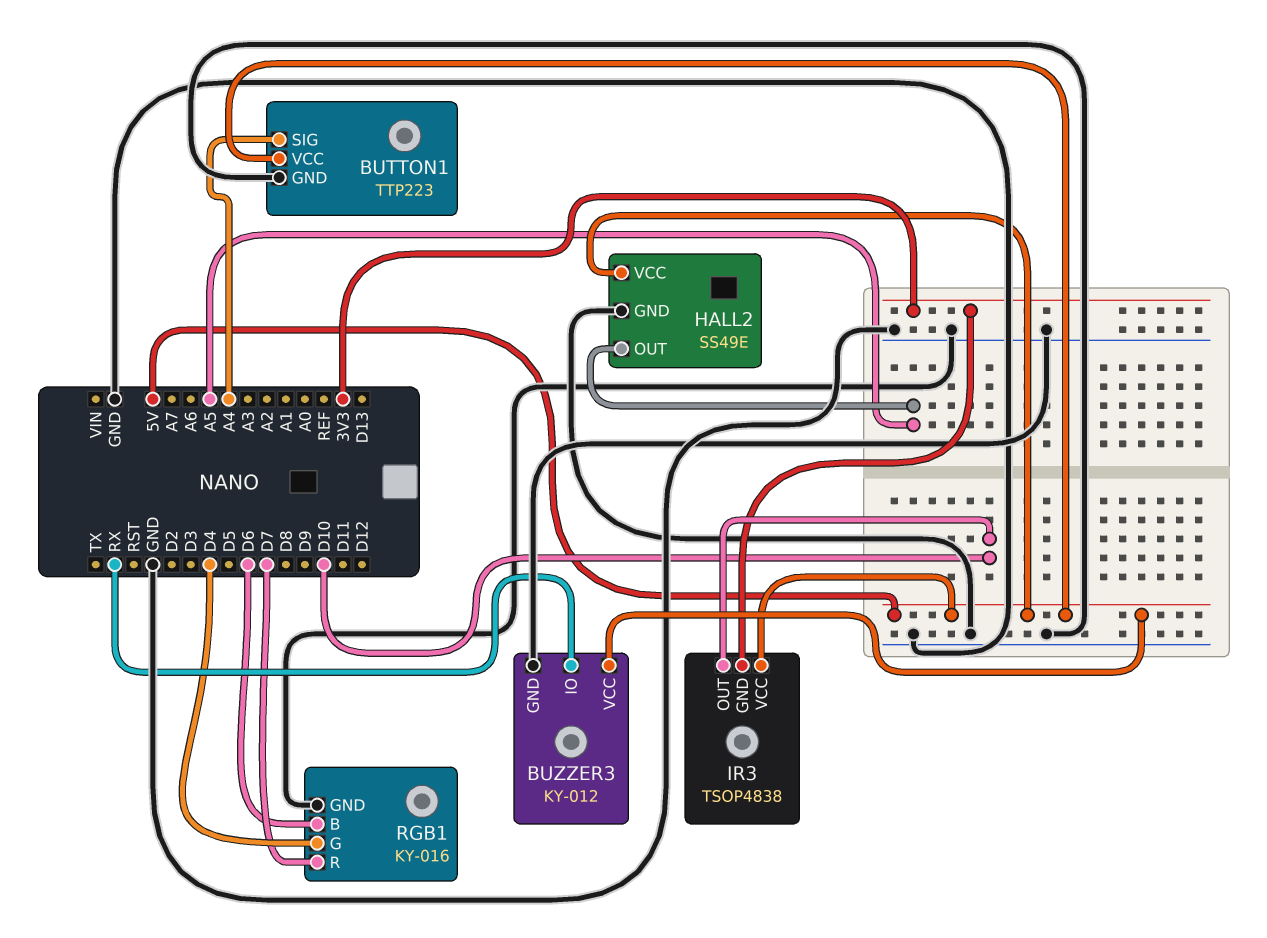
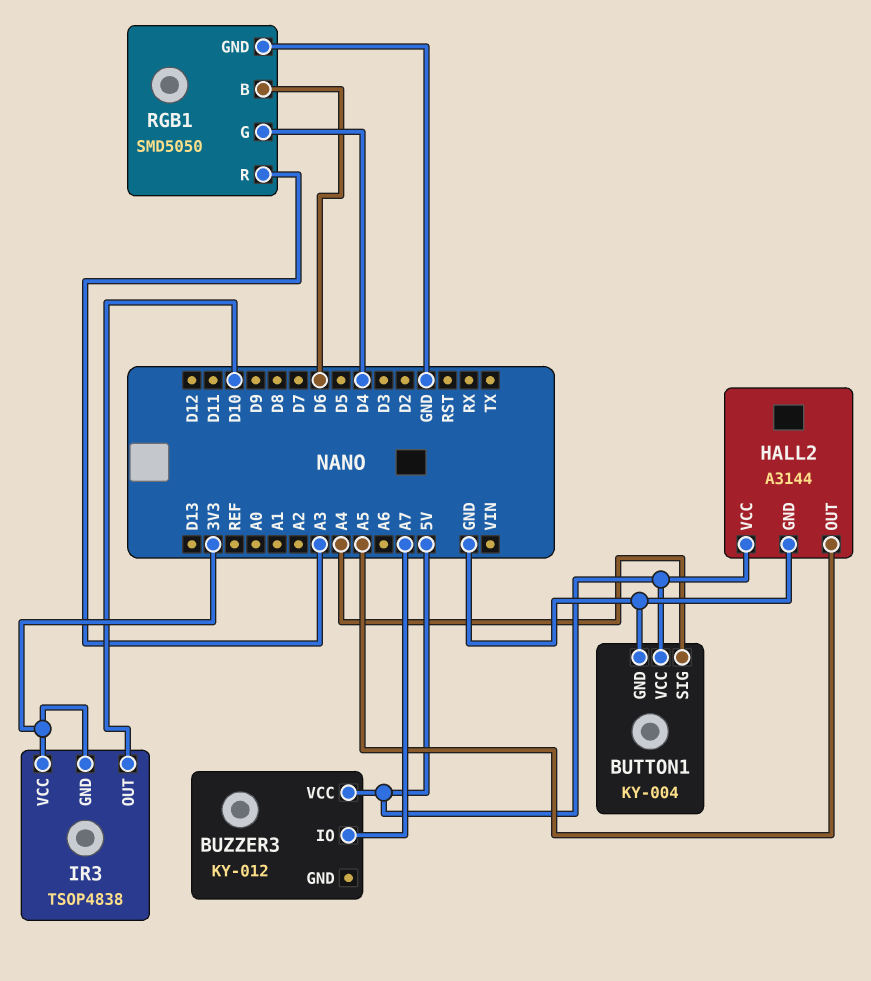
BUTTON1: TTP223 -> KY-004
BUZZER3 pin GND: GND -> none
BUZZER3 pin IO: RX -> A7
HALL2: SS49E -> A3144
IR3 pin VCC: 5V -> 3V3
RGB1: KY-016 -> SMD5050
RGB1 pin R: D7 -> A3

